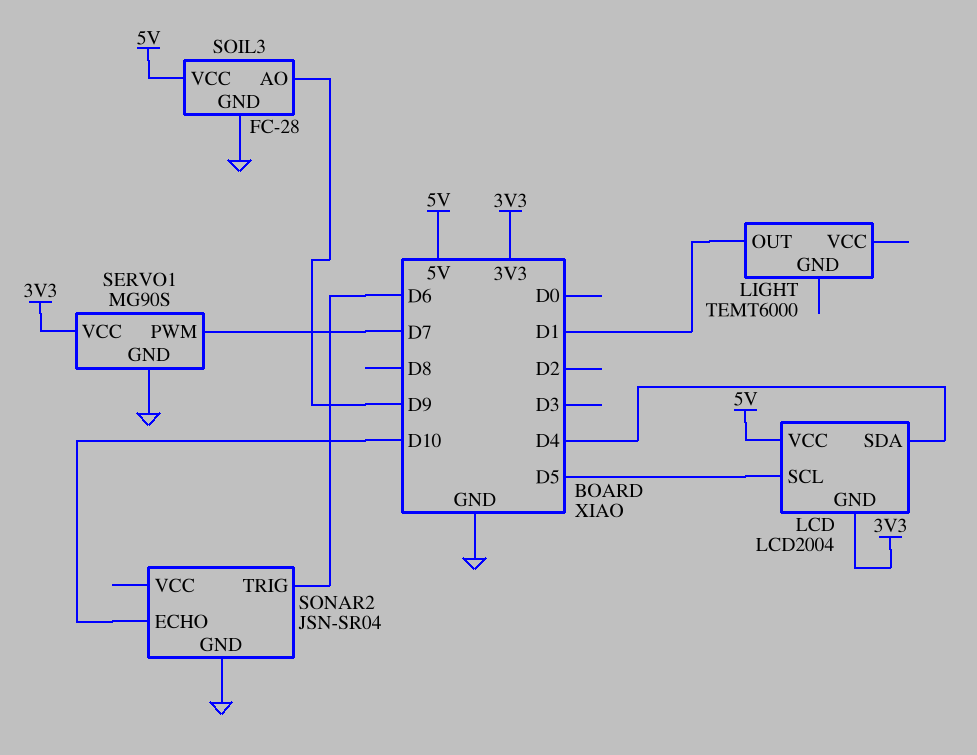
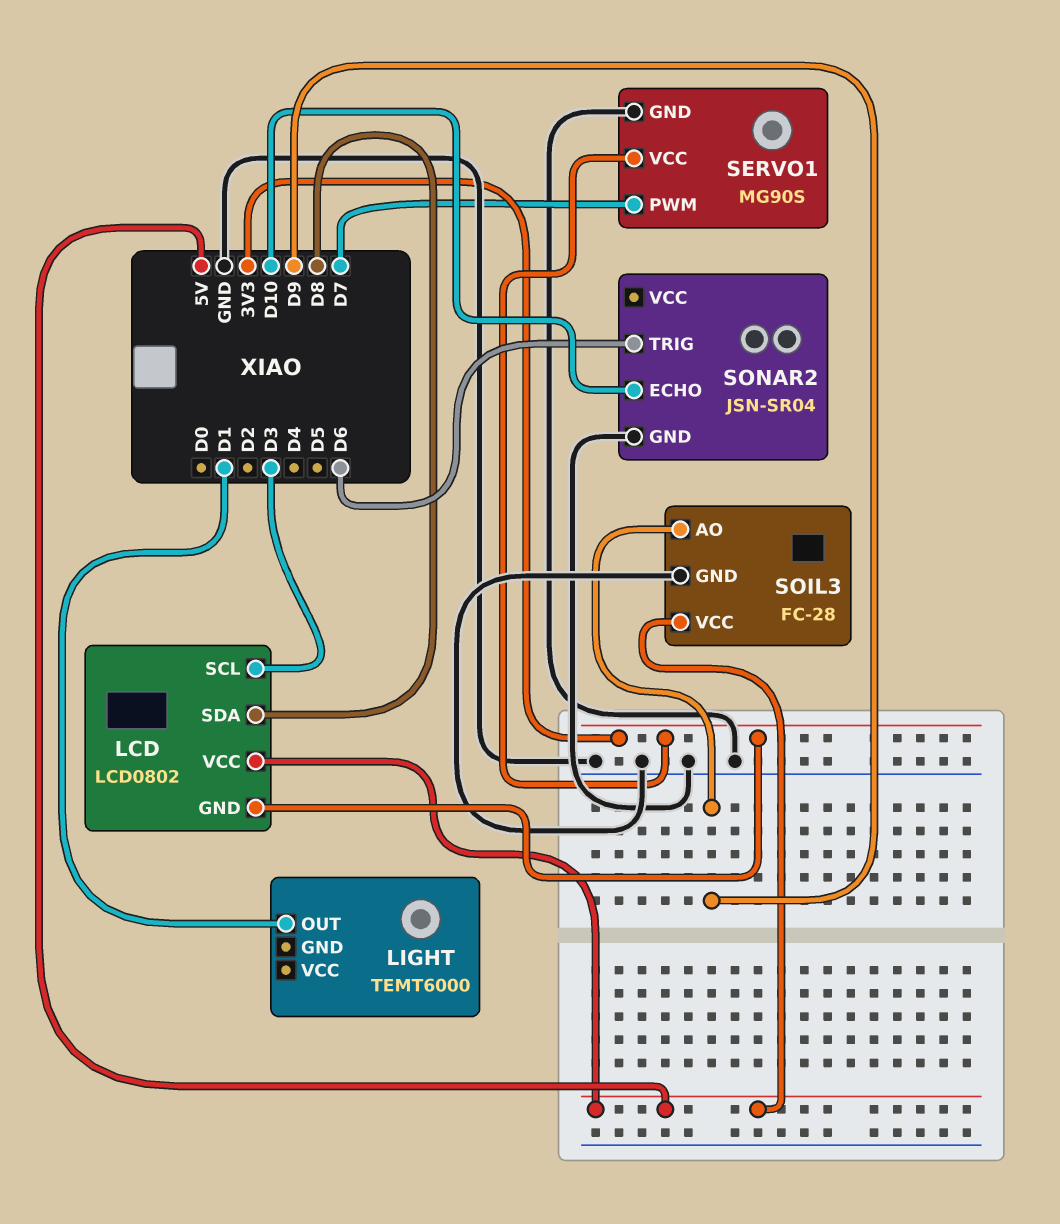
LCD: LCD2004 -> LCD0802
LCD pin SCL: D5 -> D3
LCD pin SDA: D4 -> D8

